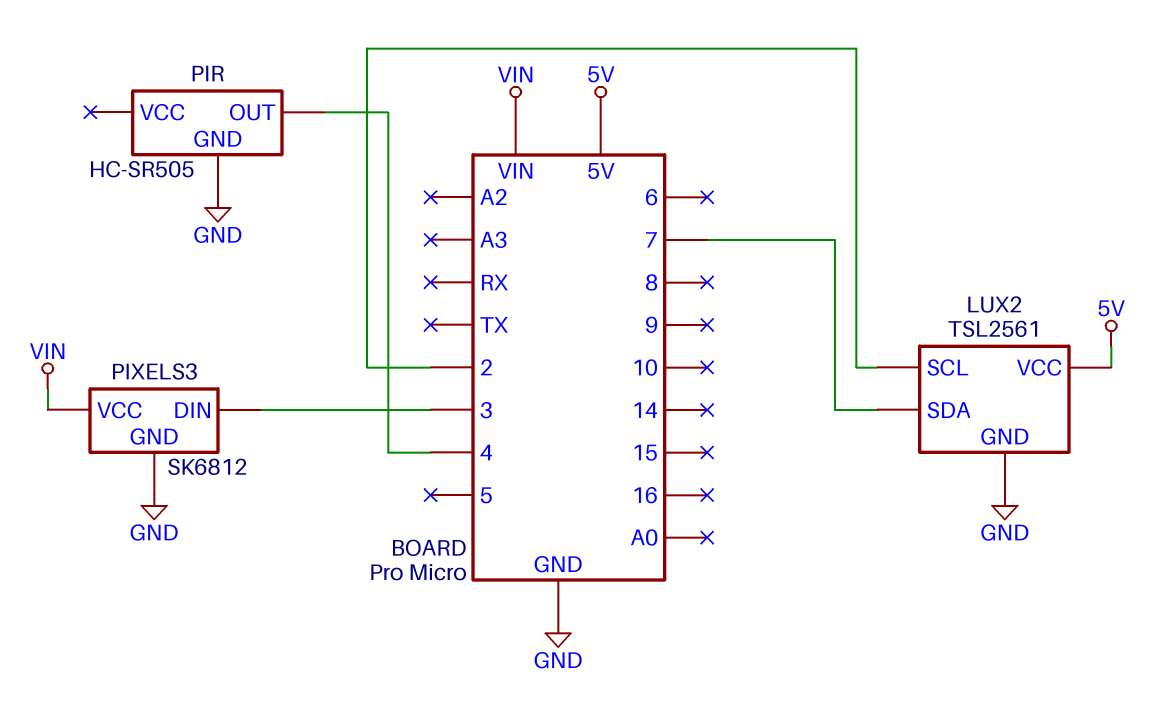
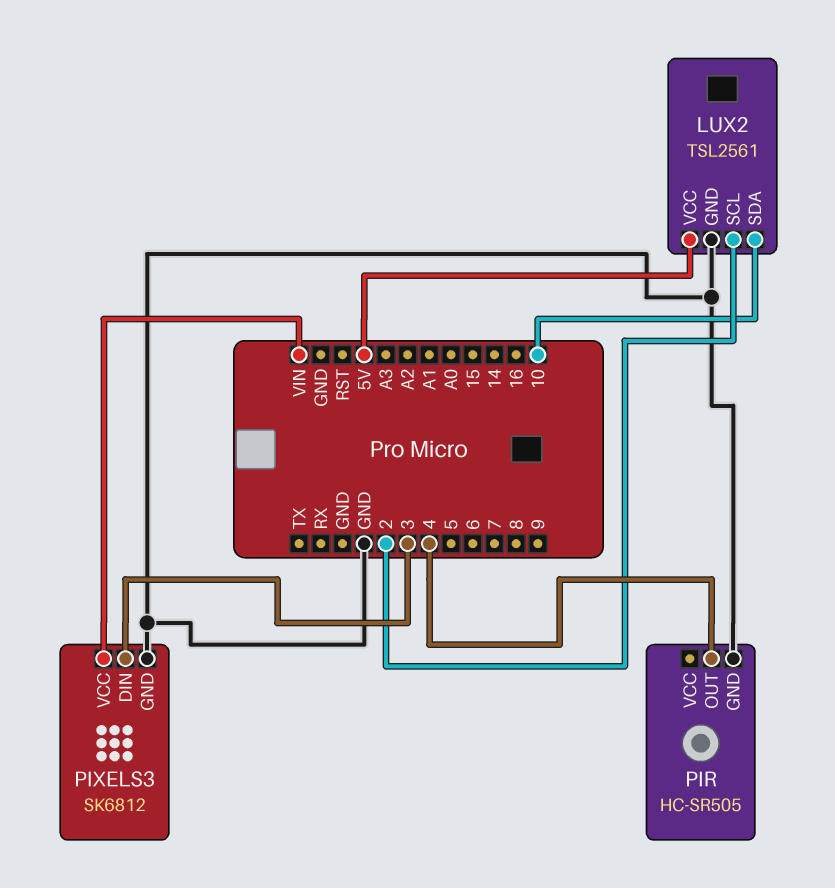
LUX2 pin SDA: 7 -> 10

